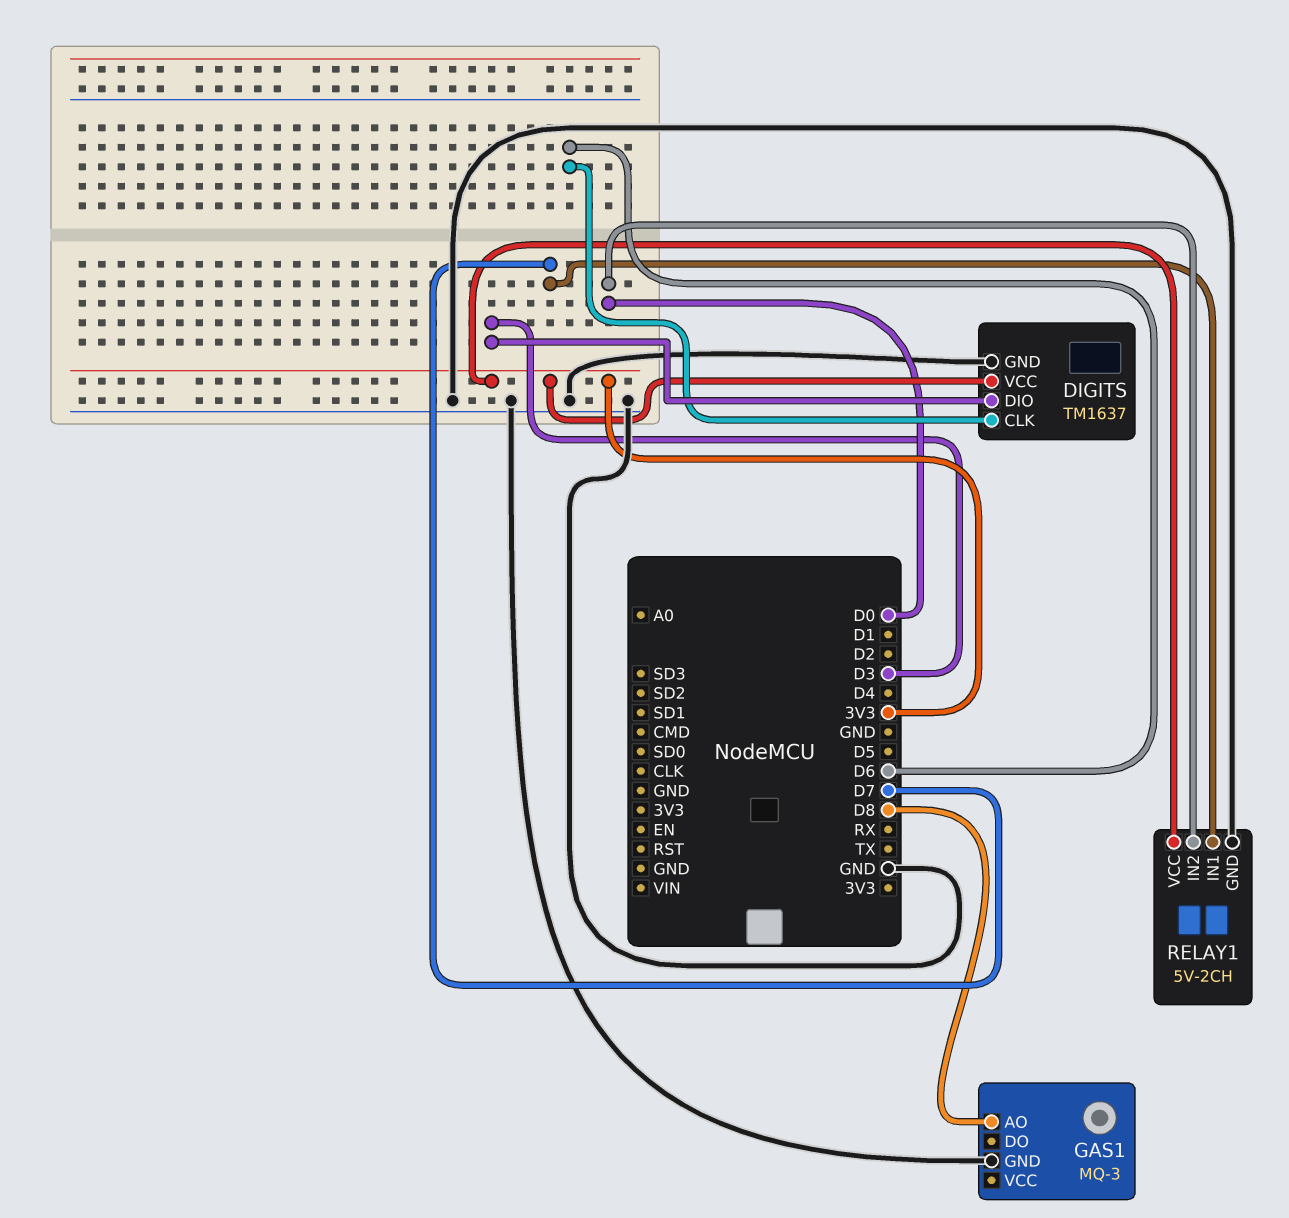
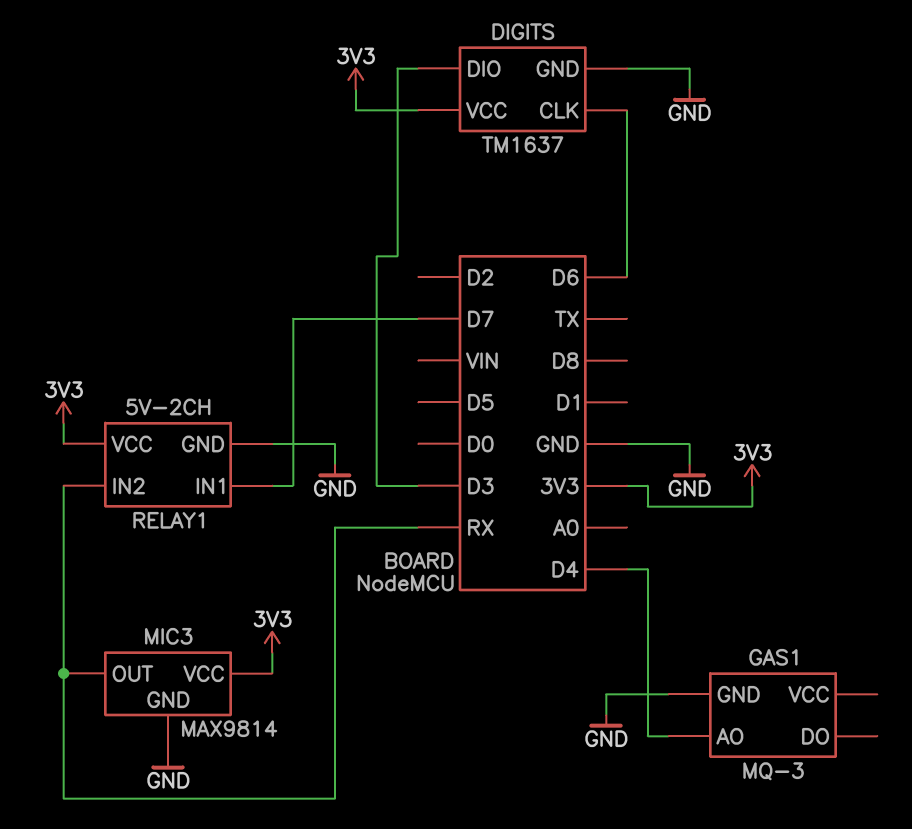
GAS1 pin AO: D8 -> D4
MIC3: none -> MAX9814
MIC3 pin GND: none -> GND
MIC3 pin OUT: none -> RX
MIC3 pin VCC: none -> 3V3
RELAY1 pin IN2: D0 -> RX

